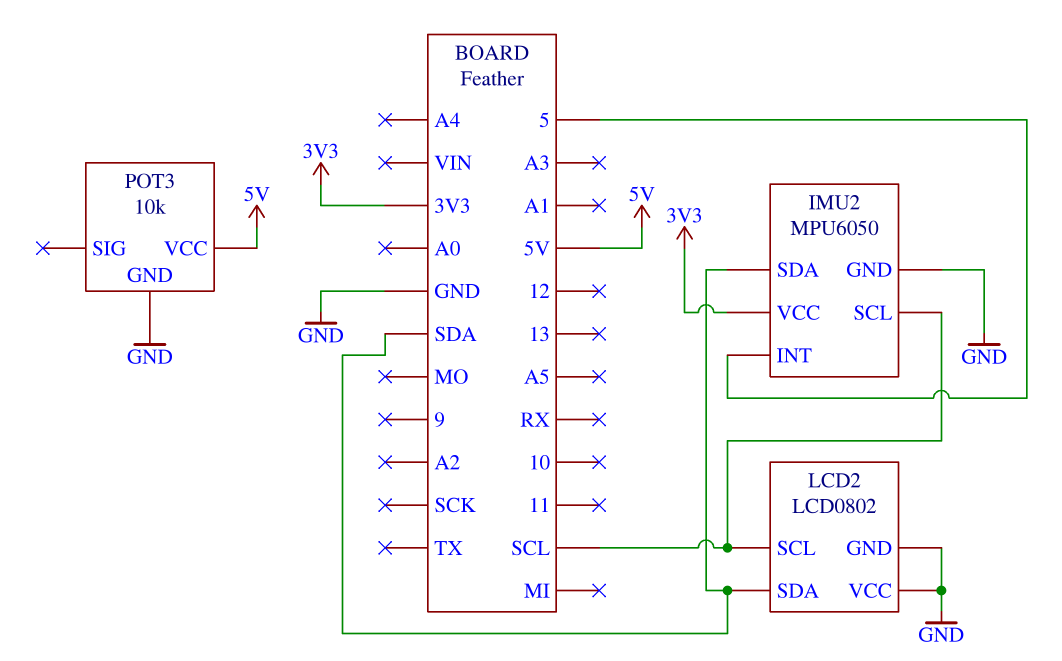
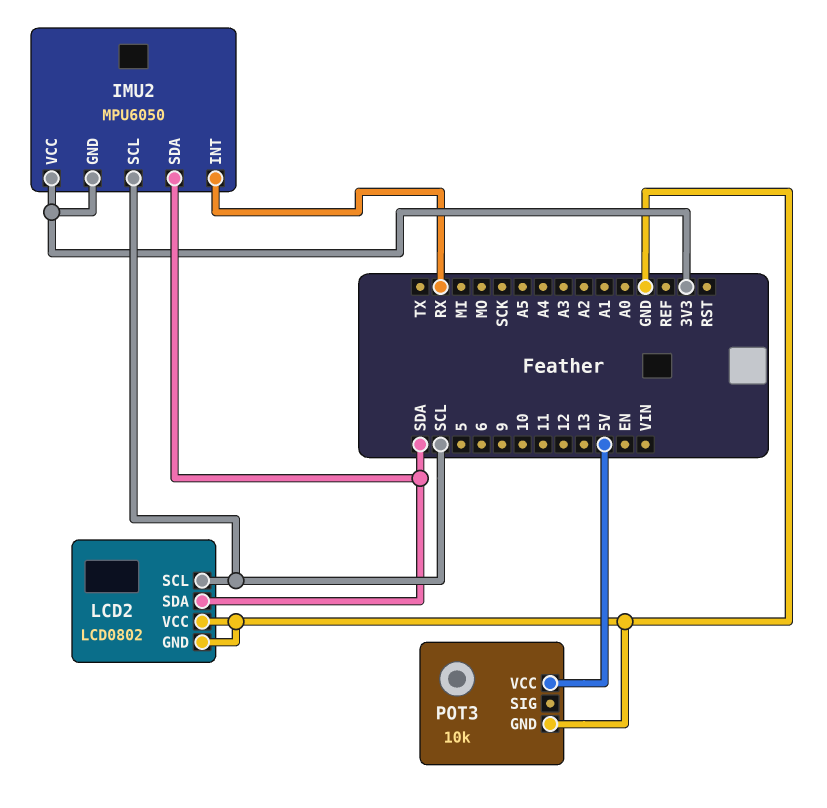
IMU2 pin GND: GND -> 3V3
IMU2 pin INT: 5 -> RX

